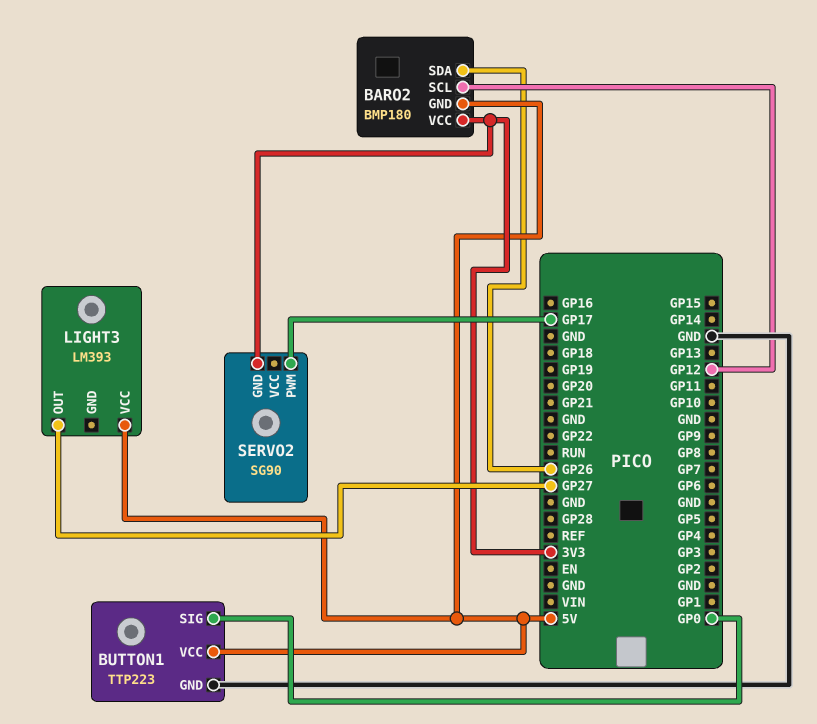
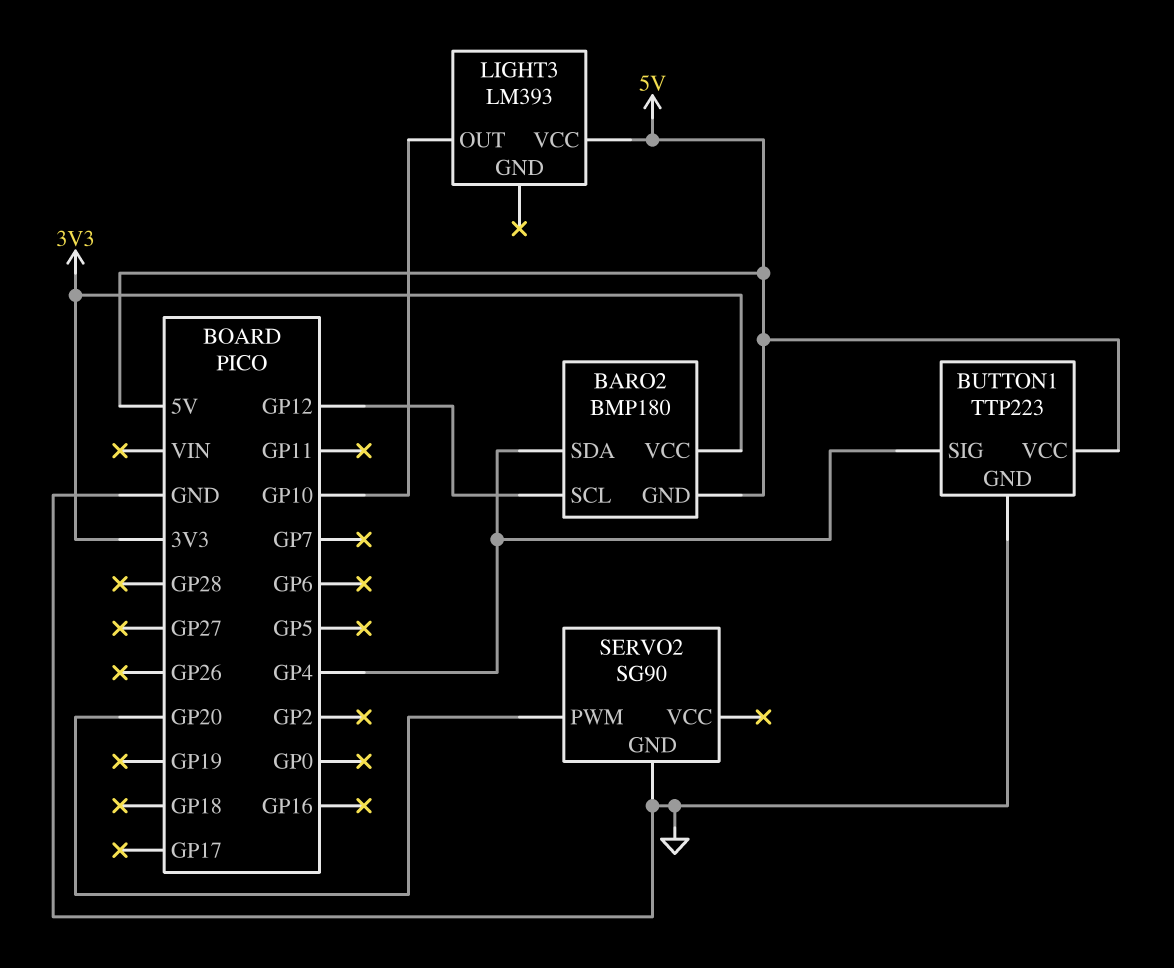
BARO2 pin SDA: GP26 -> GP4
BUTTON1 pin SIG: GP0 -> GP4
LIGHT3 pin OUT: GP27 -> GP10
SERVO2 pin GND: 3V3 -> GND
SERVO2 pin PWM: GP17 -> GP20

